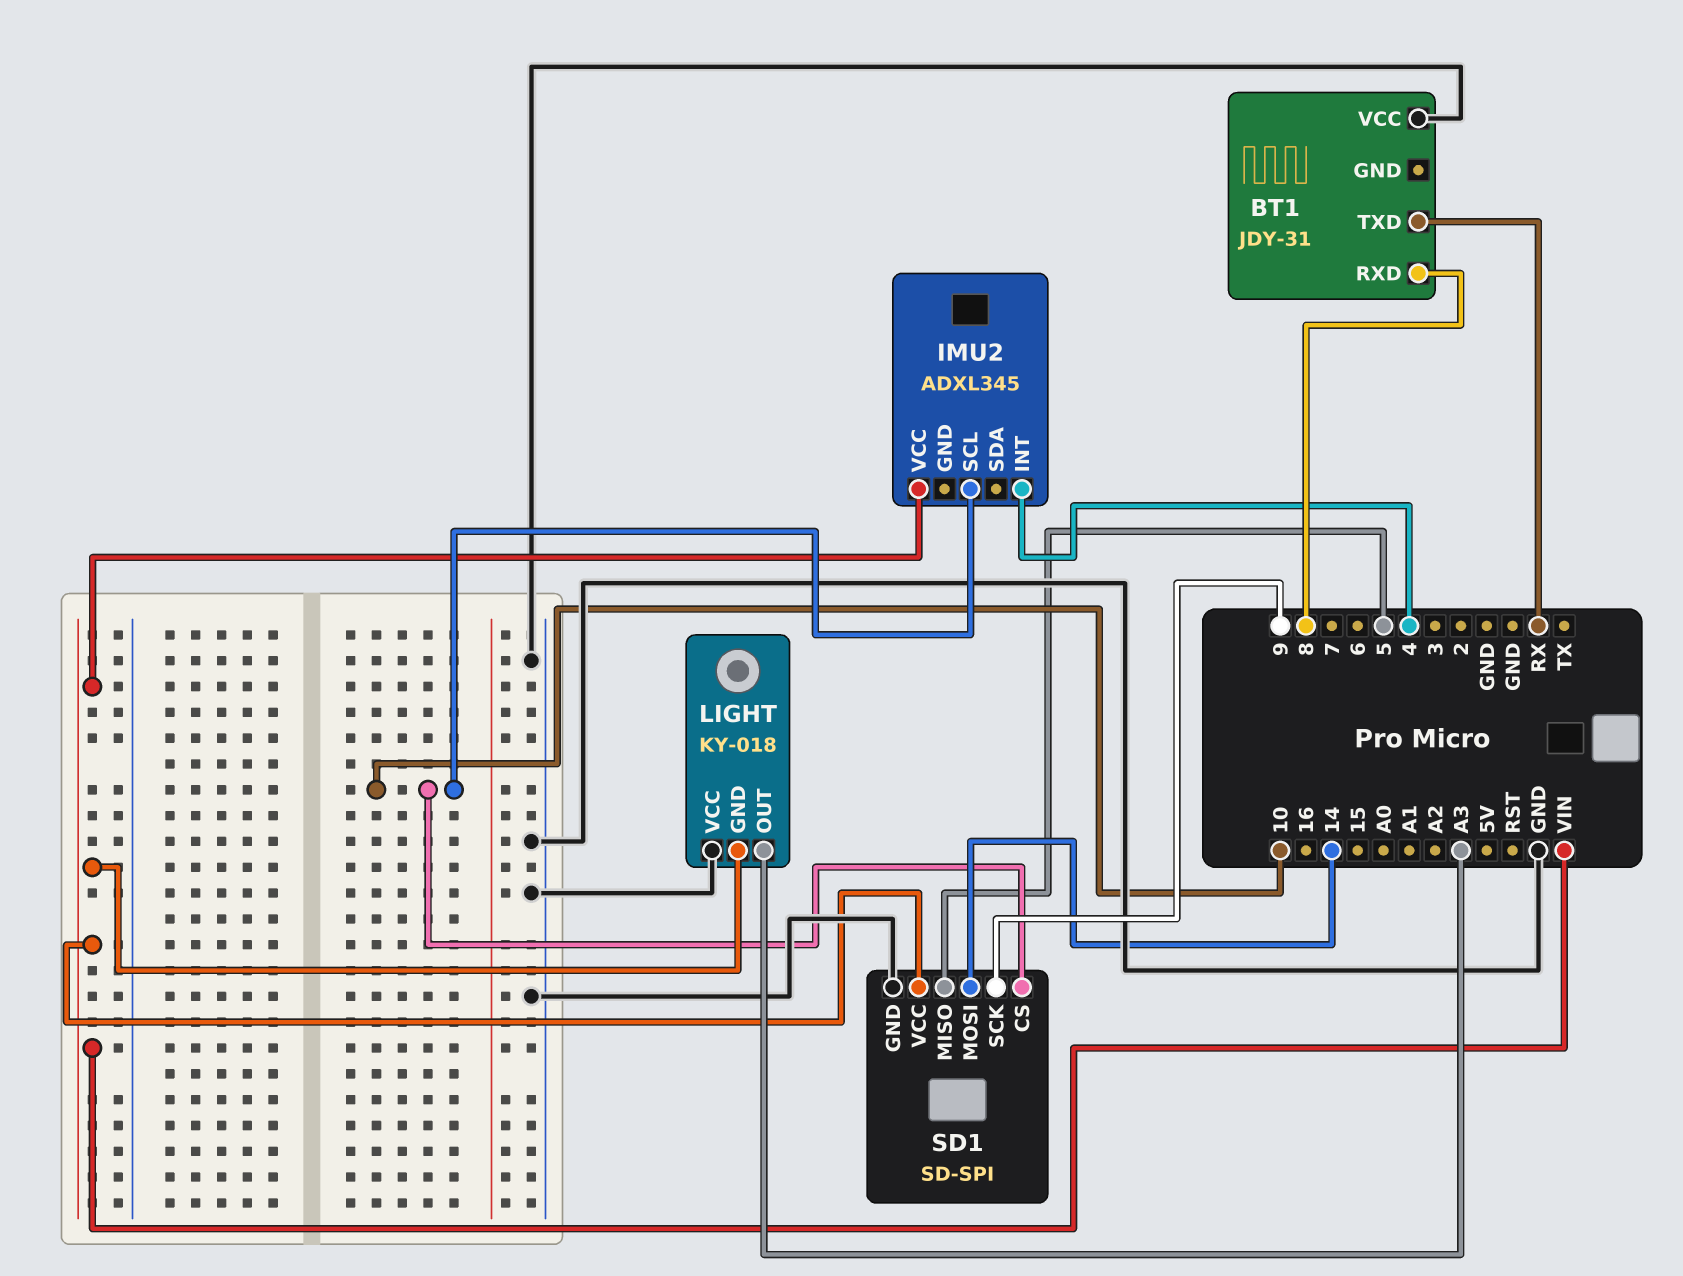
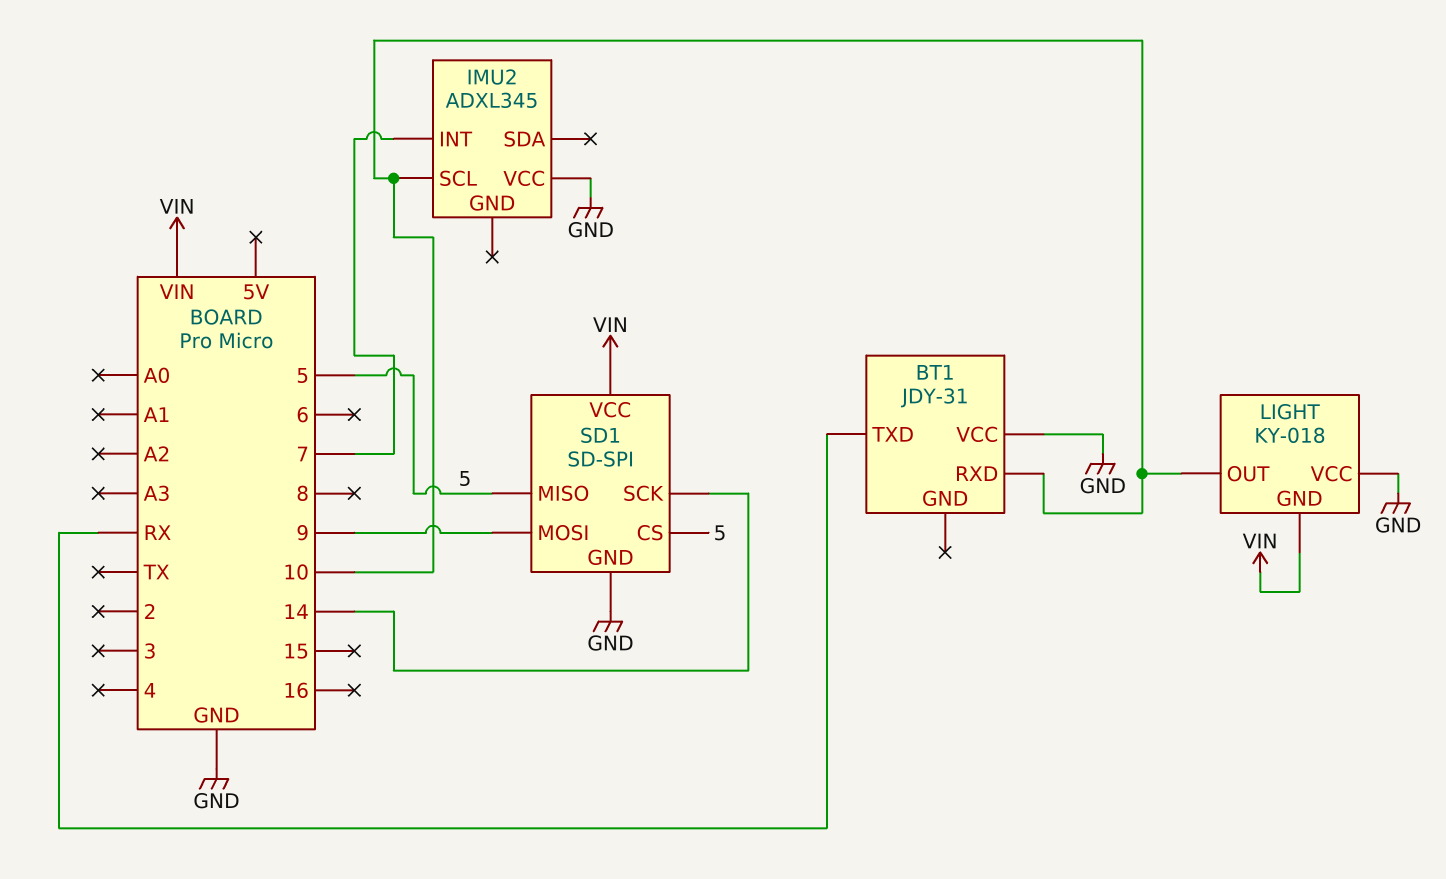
BT1 pin RXD: 8 -> 10
IMU2 pin INT: 4 -> 7
IMU2 pin VCC: VIN -> GND
LIGHT pin OUT: A3 -> 10
SD1 pin CS: 10 -> 5
SD1 pin MOSI: 14 -> 9
SD1 pin SCK: 9 -> 14

